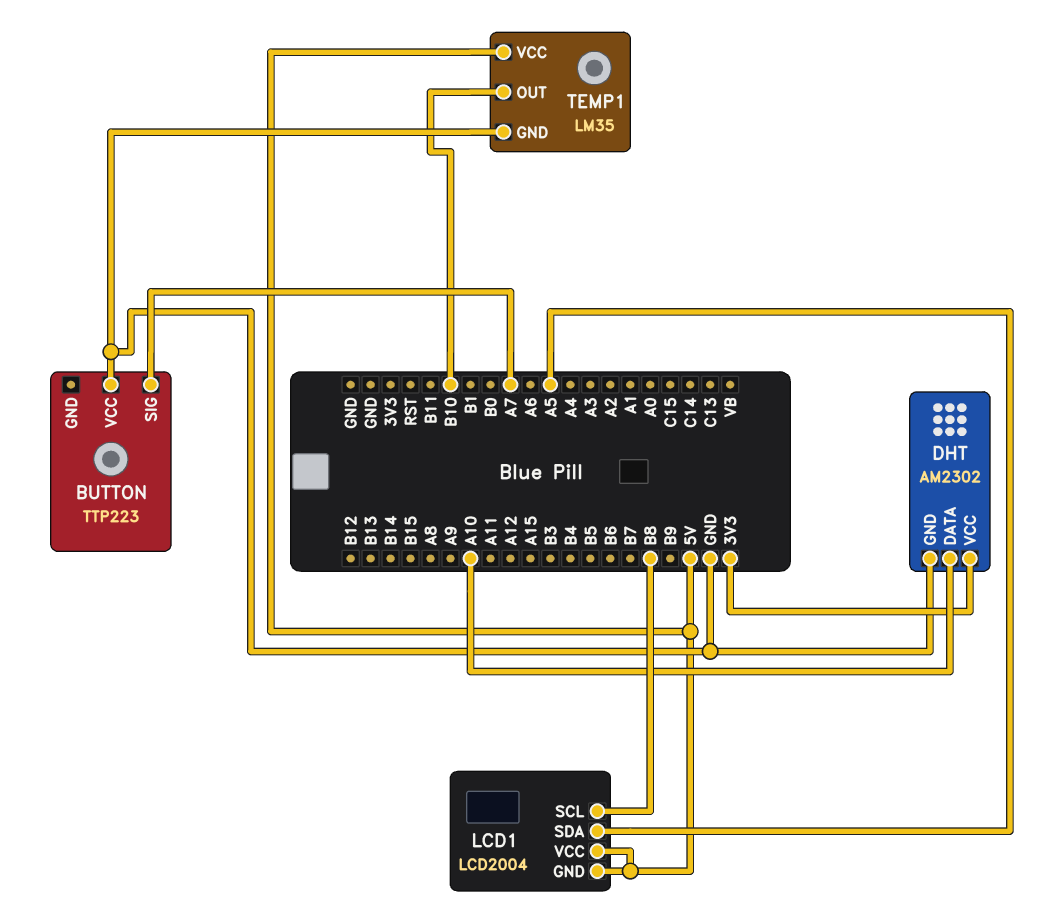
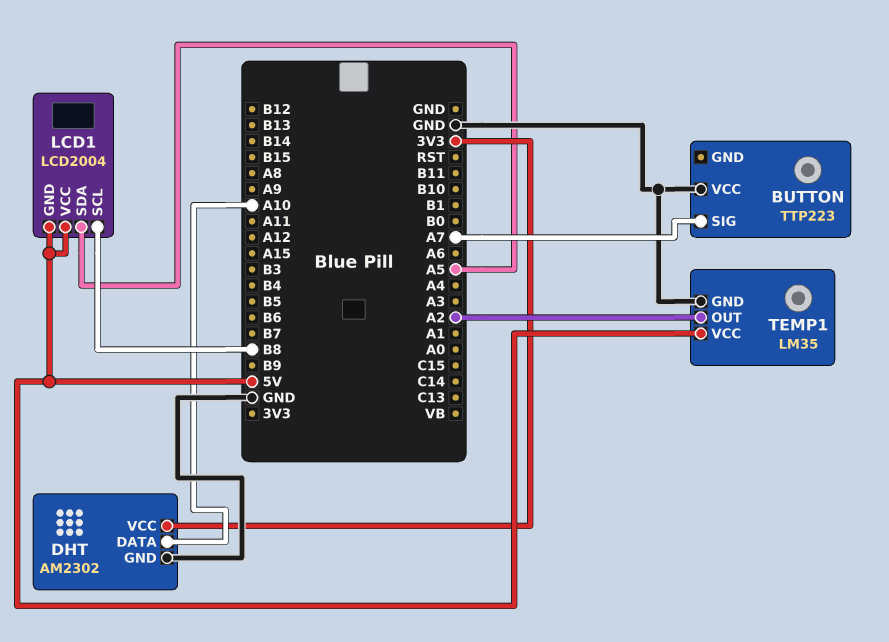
TEMP1 pin OUT: B10 -> A2

